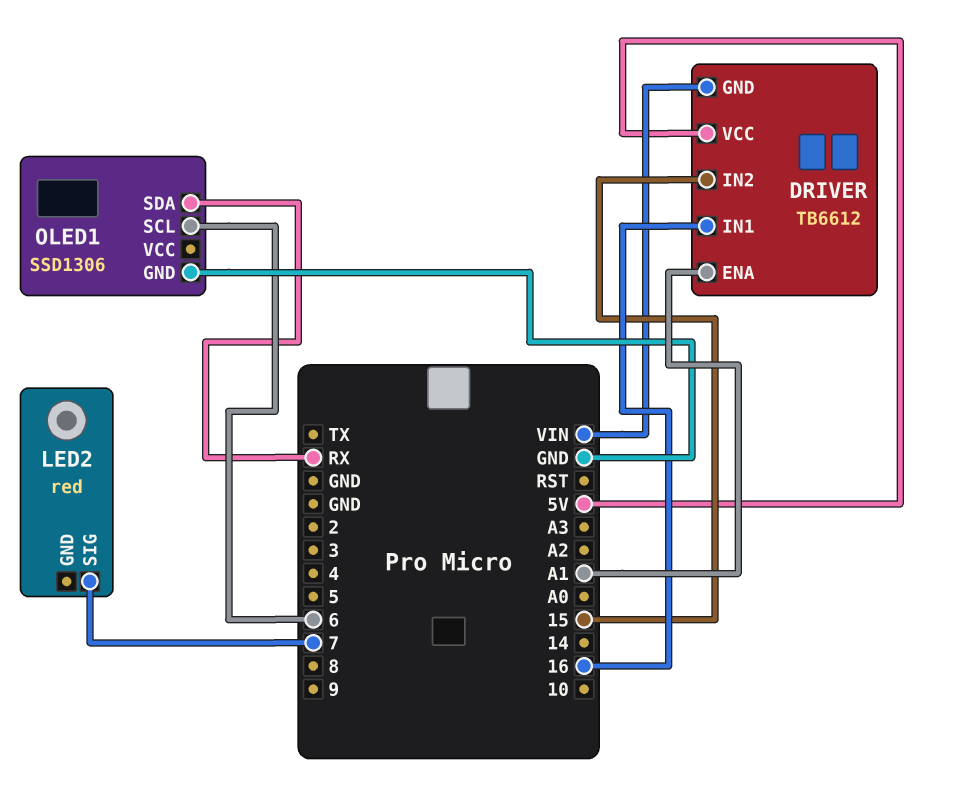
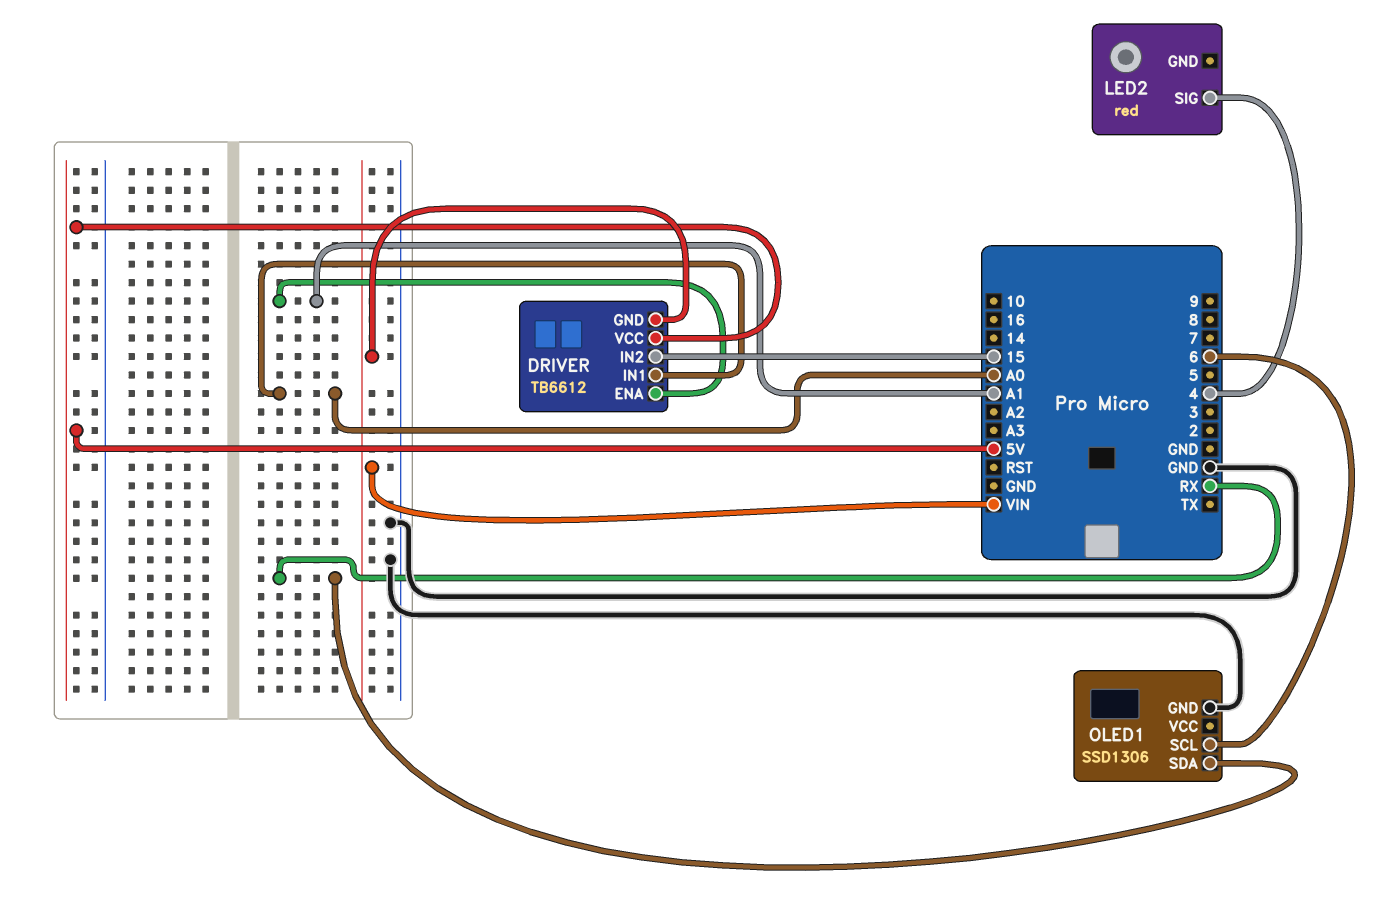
DRIVER pin IN1: 16 -> A0
LED2 pin SIG: 7 -> 4

